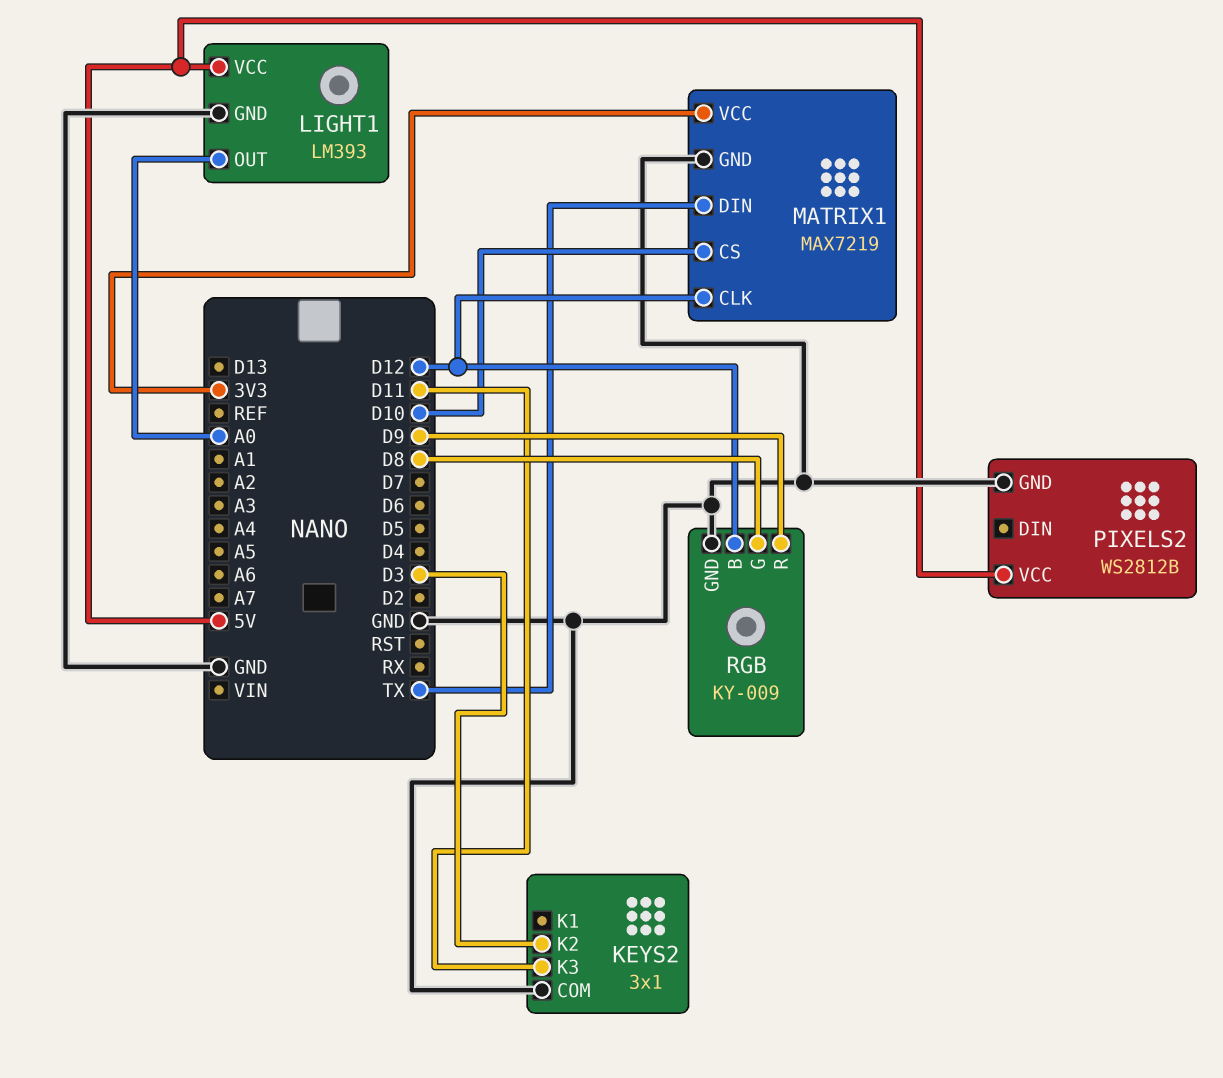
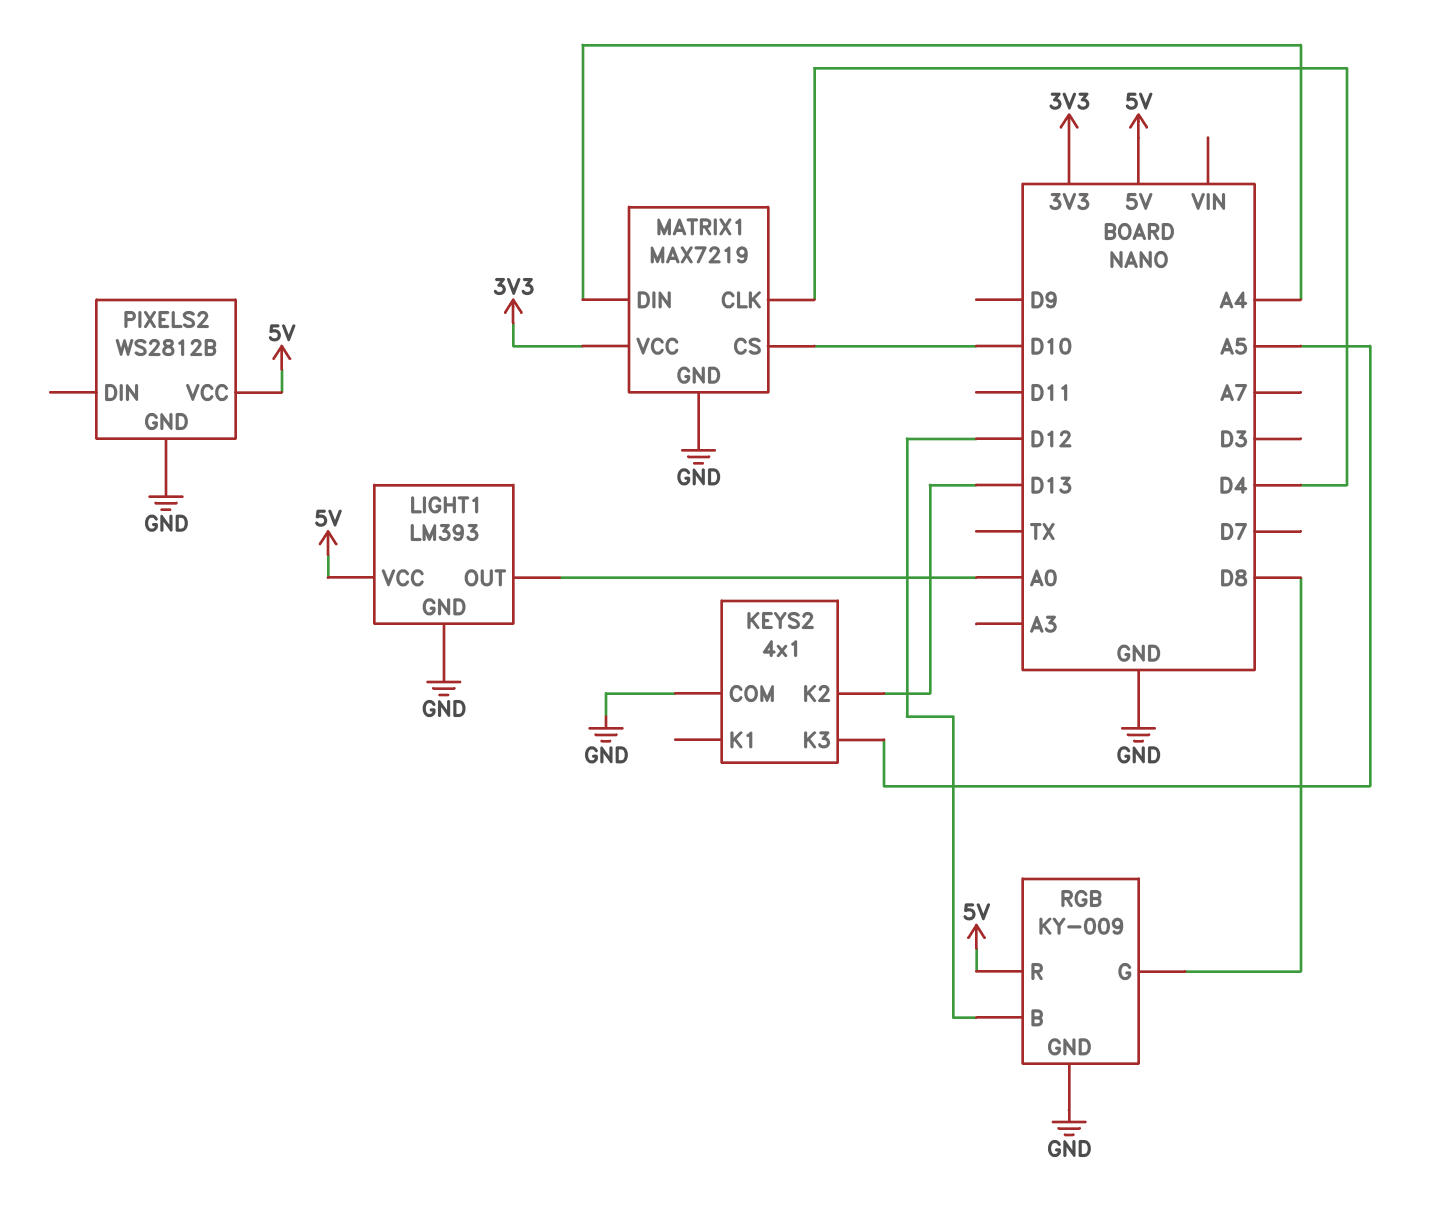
KEYS2: 3x1 -> 4x1
KEYS2 pin K2: D3 -> D13
KEYS2 pin K3: D11 -> A5
MATRIX1 pin CLK: D12 -> D4
MATRIX1 pin DIN: TX -> A4
RGB pin R: D9 -> 5V

